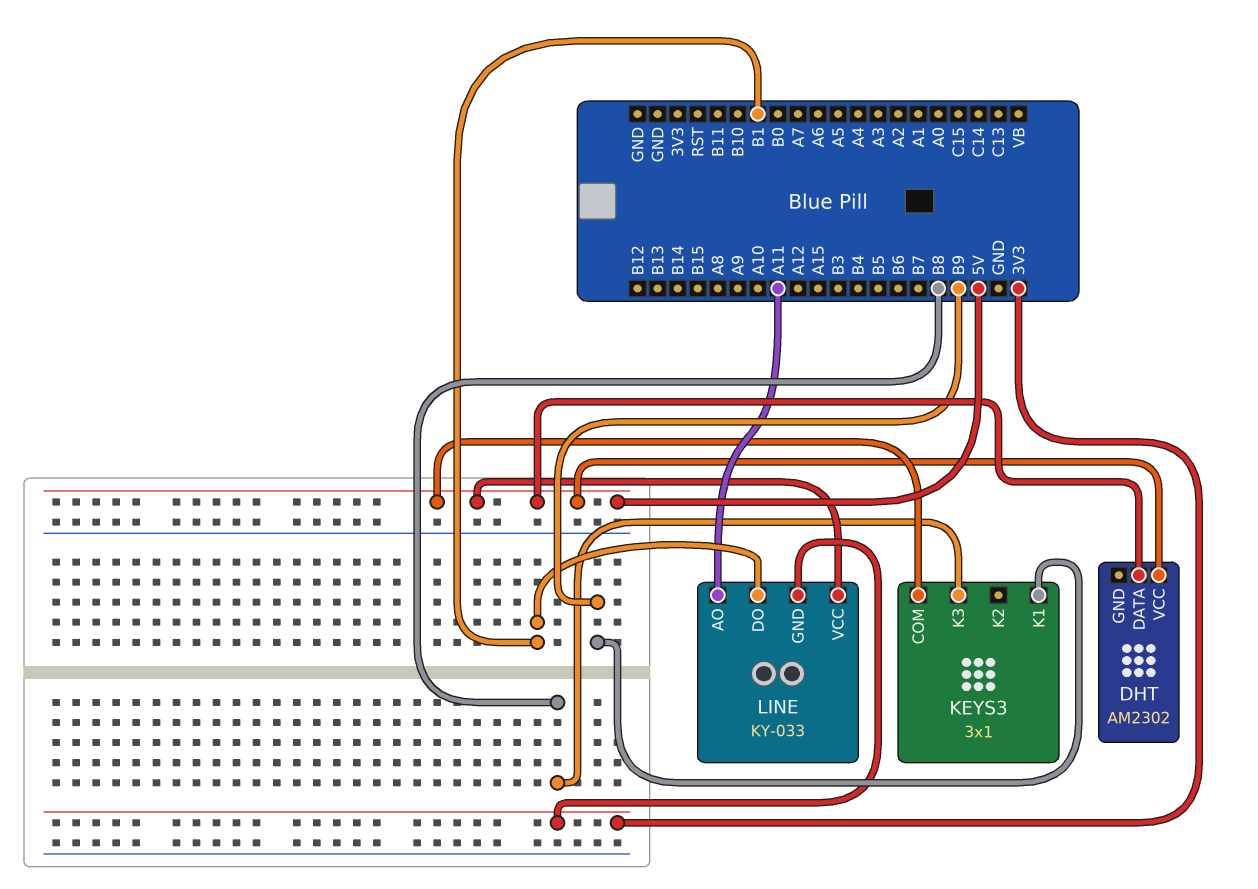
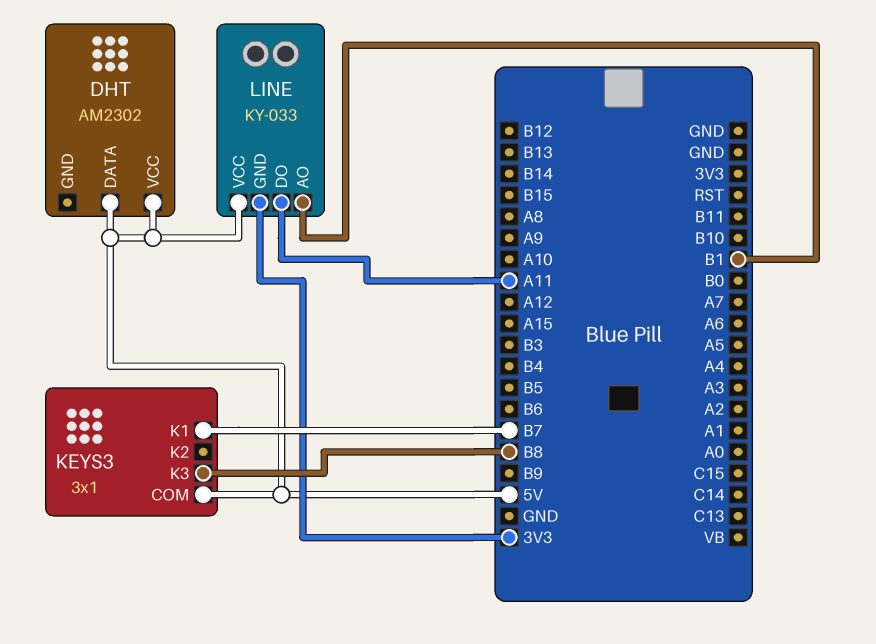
KEYS3 pin K1: B9 -> B7
LINE pin AO: A11 -> B1
LINE pin DO: B1 -> A11

